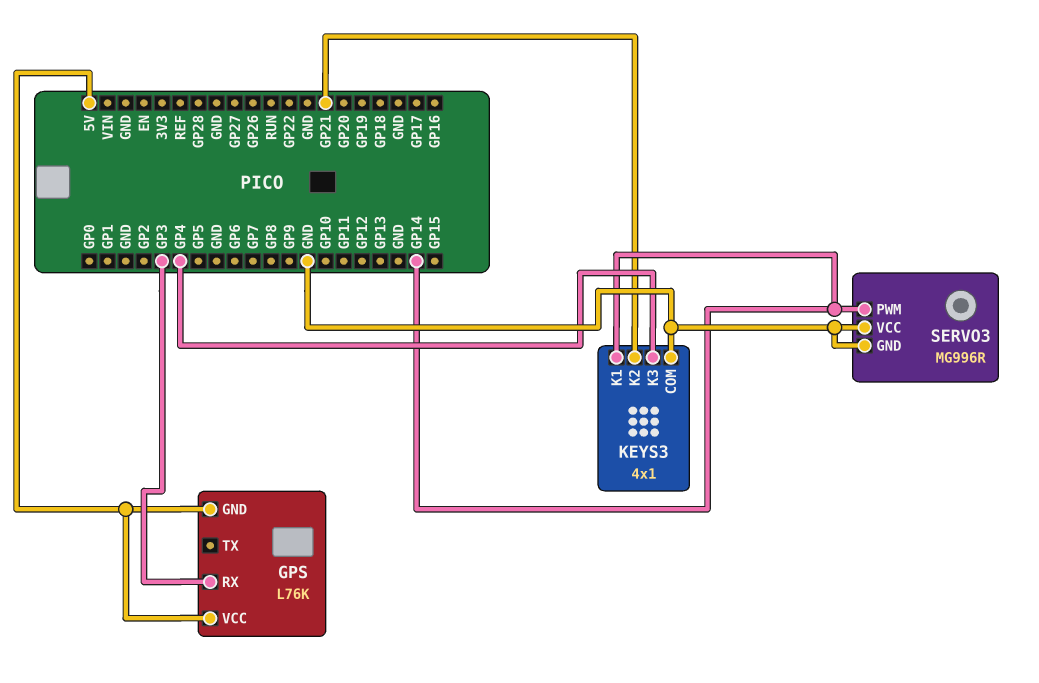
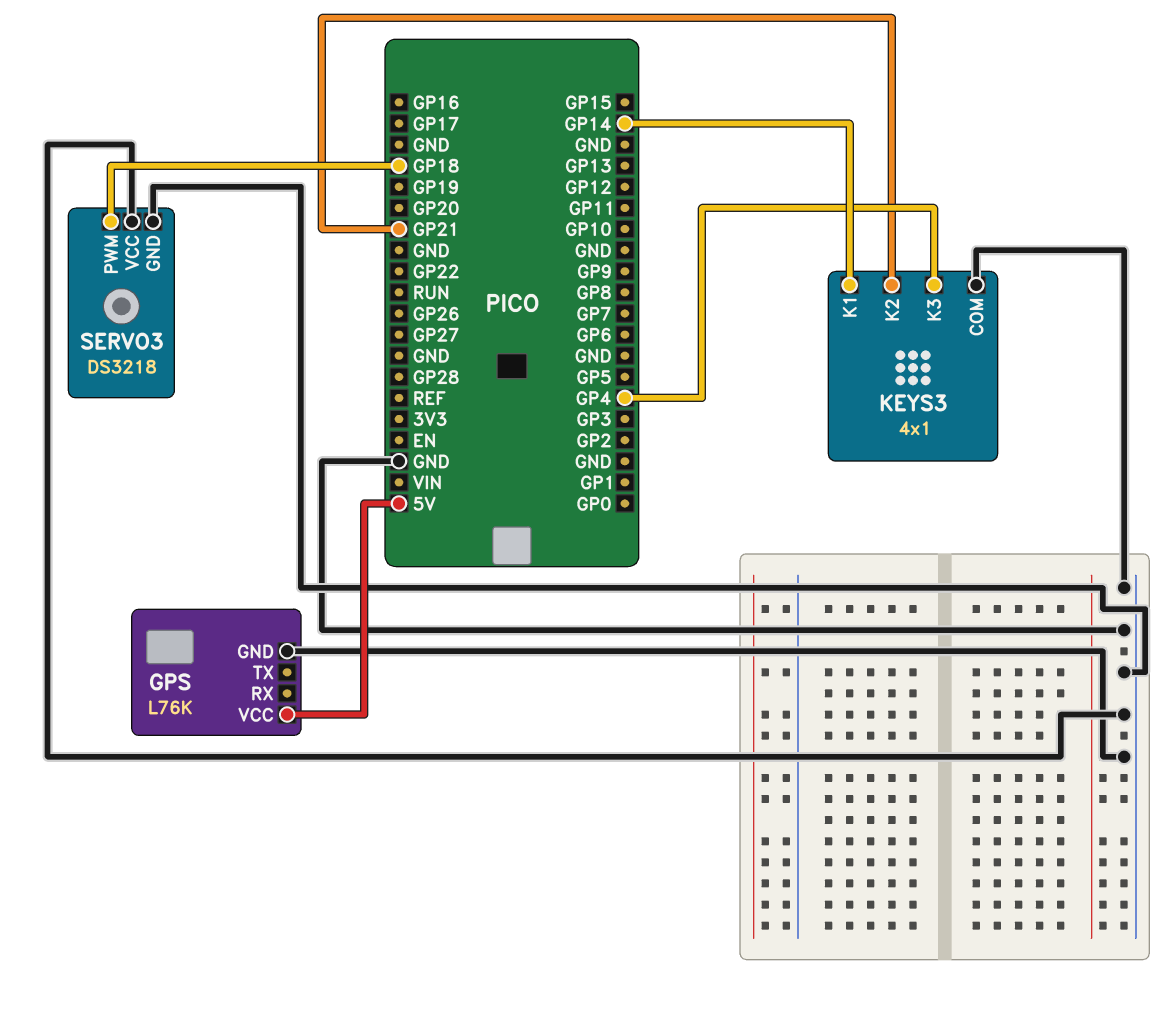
GPS pin GND: 5V -> GND
GPS pin RX: GP3 -> none
SERVO3: MG996R -> DS3218
SERVO3 pin PWM: GP14 -> GP18

